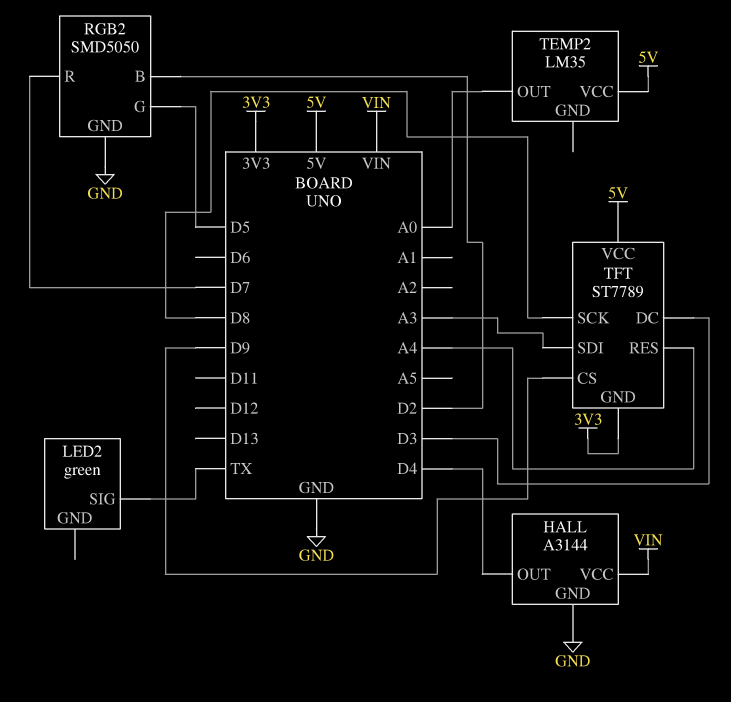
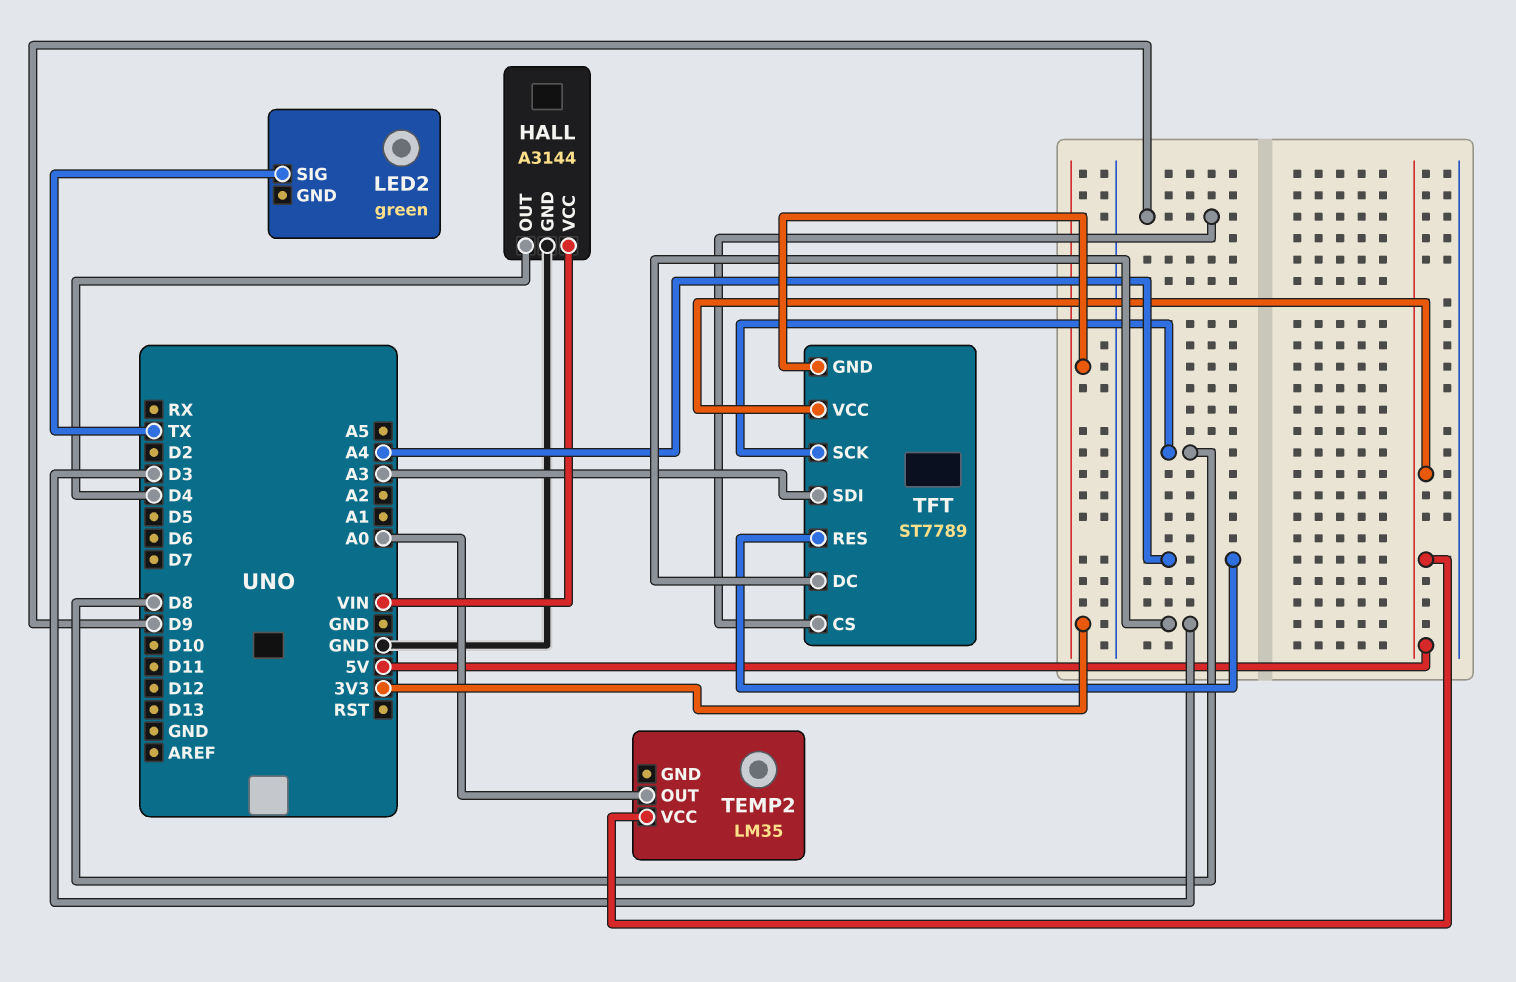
RGB2: SMD5050 -> none
RGB2 pin B: D2 -> none
RGB2 pin G: D5 -> none
RGB2 pin GND: GND -> none
RGB2 pin R: D7 -> none

